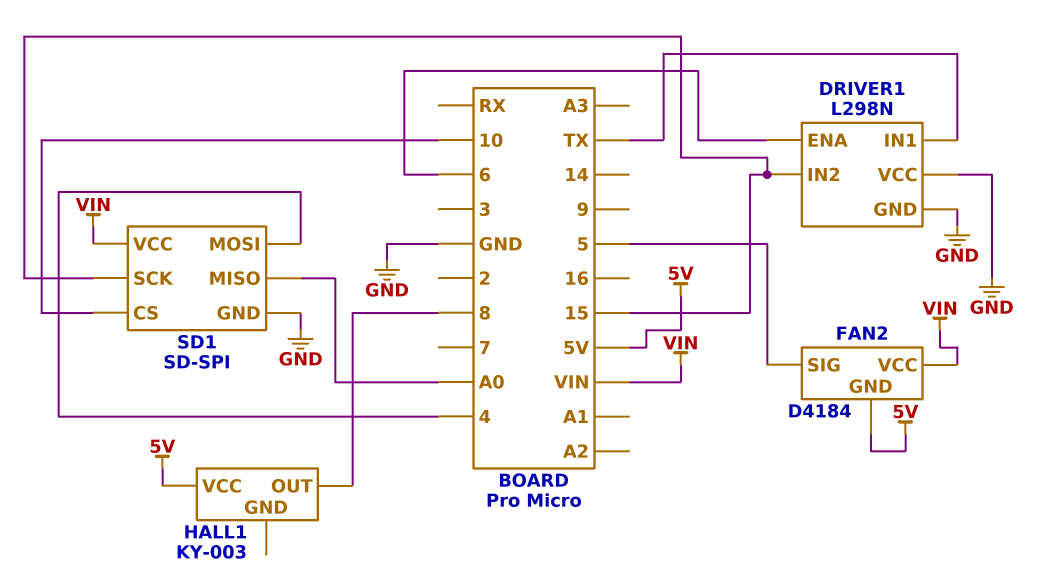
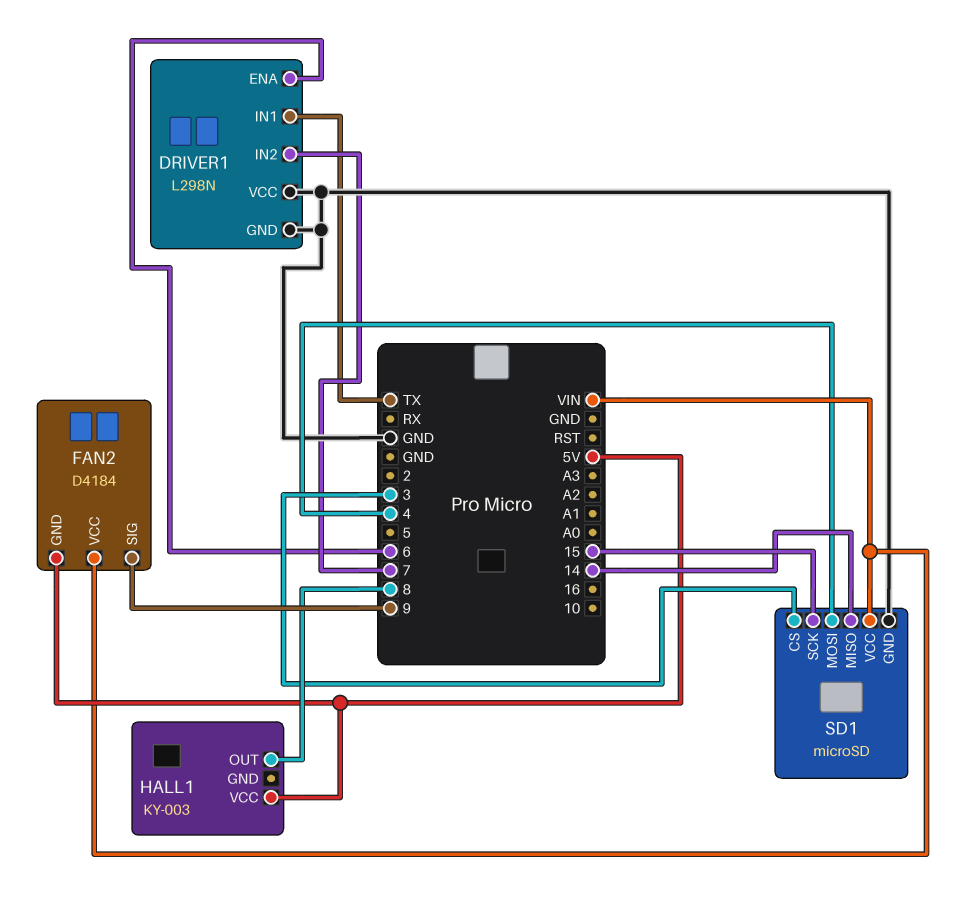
DRIVER1 pin IN2: 15 -> 7
FAN2 pin SIG: 5 -> 9
SD1: SD-SPI -> microSD
SD1 pin CS: 10 -> 3
SD1 pin MISO: A0 -> 14

